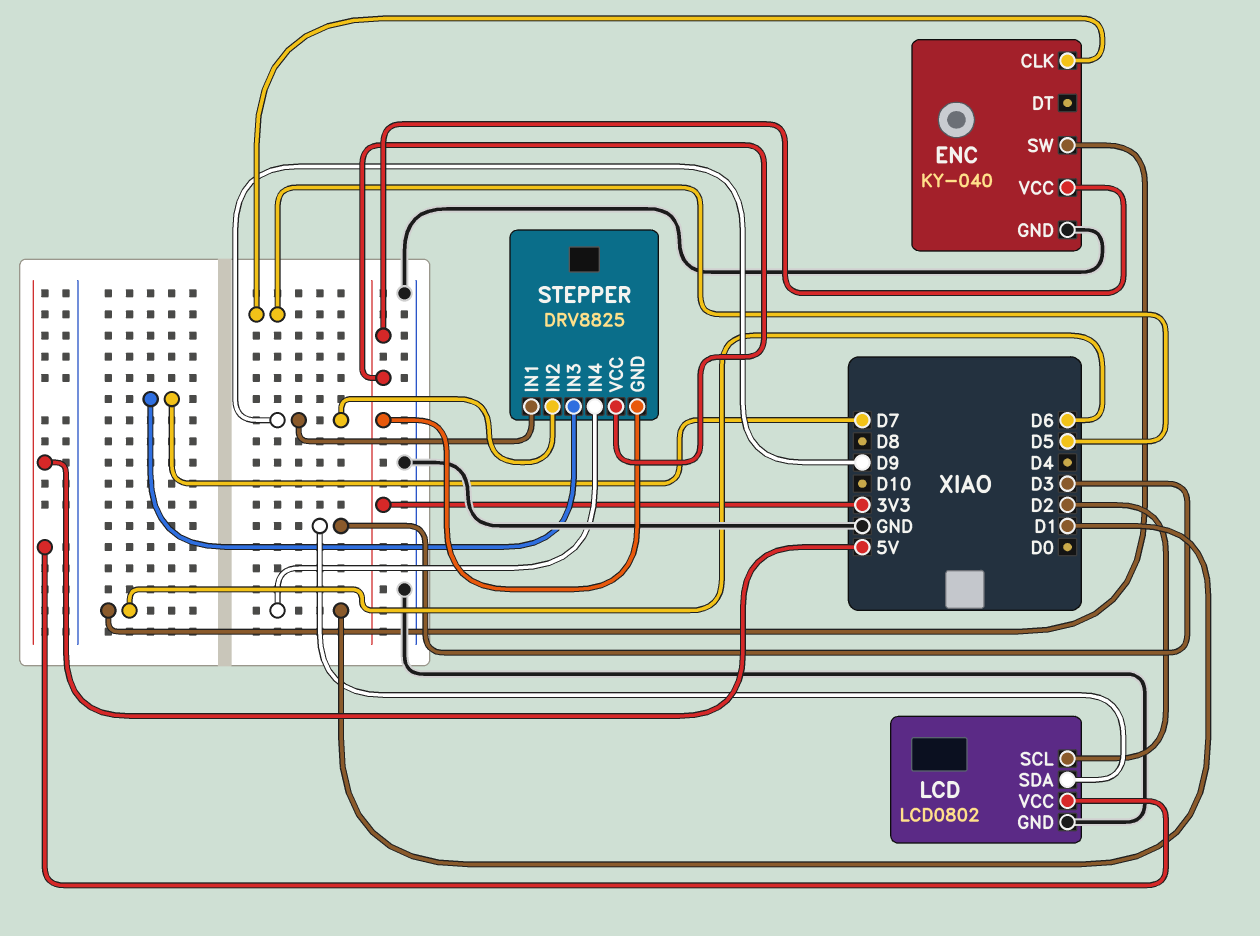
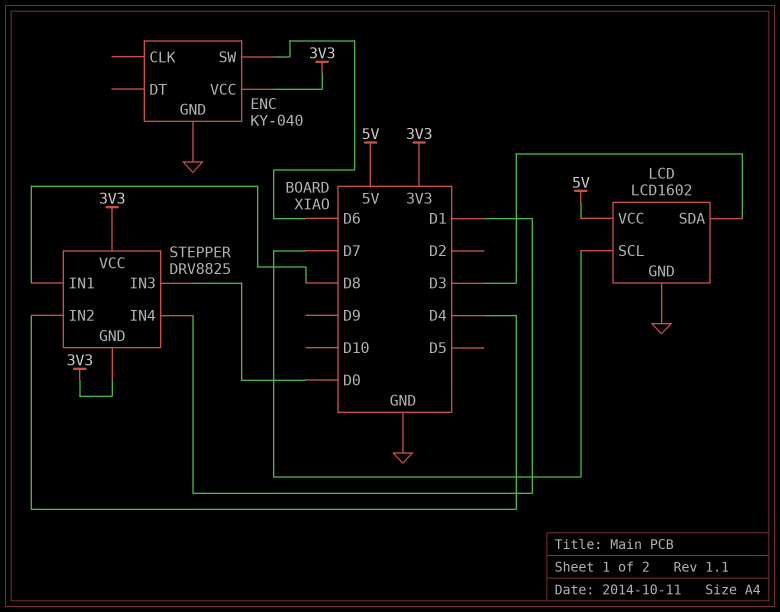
ENC pin CLK: D5 -> none
LCD: LCD0802 -> LCD1602
LCD pin SCL: D2 -> D7
STEPPER pin IN1: D9 -> D8
STEPPER pin IN2: D9 -> D4
STEPPER pin IN3: D7 -> D0

